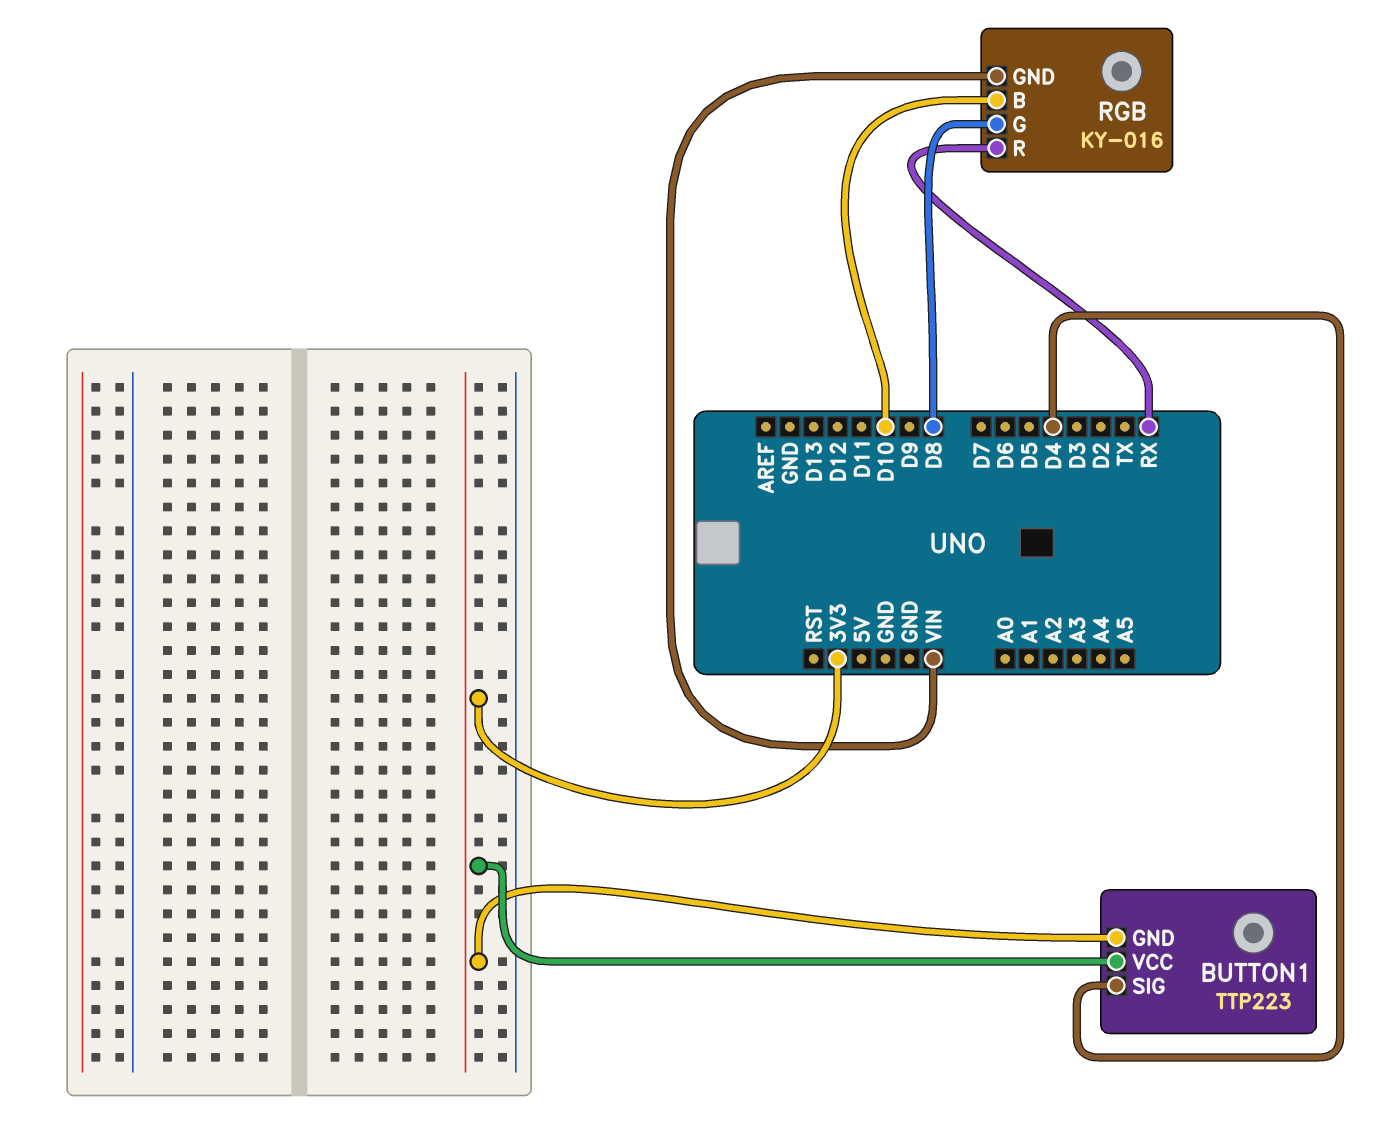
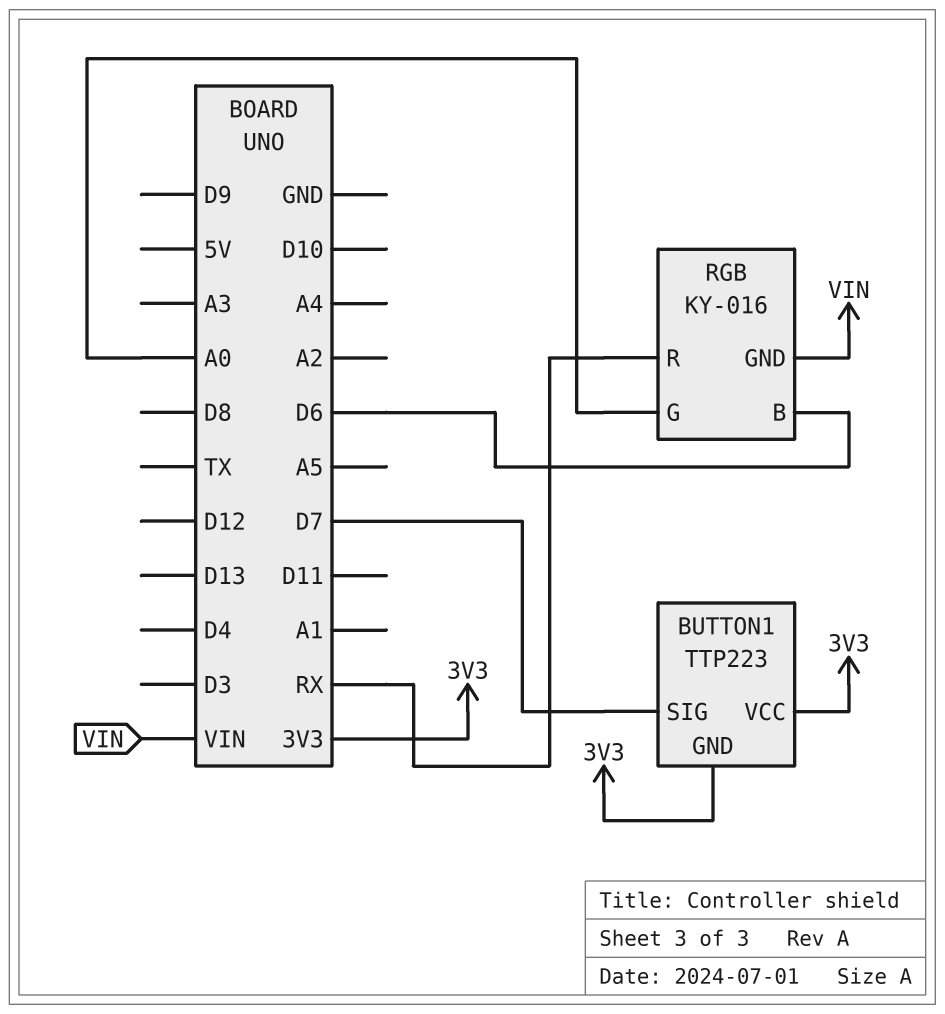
BUTTON1 pin SIG: D4 -> D7
RGB pin B: D10 -> D6
RGB pin G: D8 -> A0

